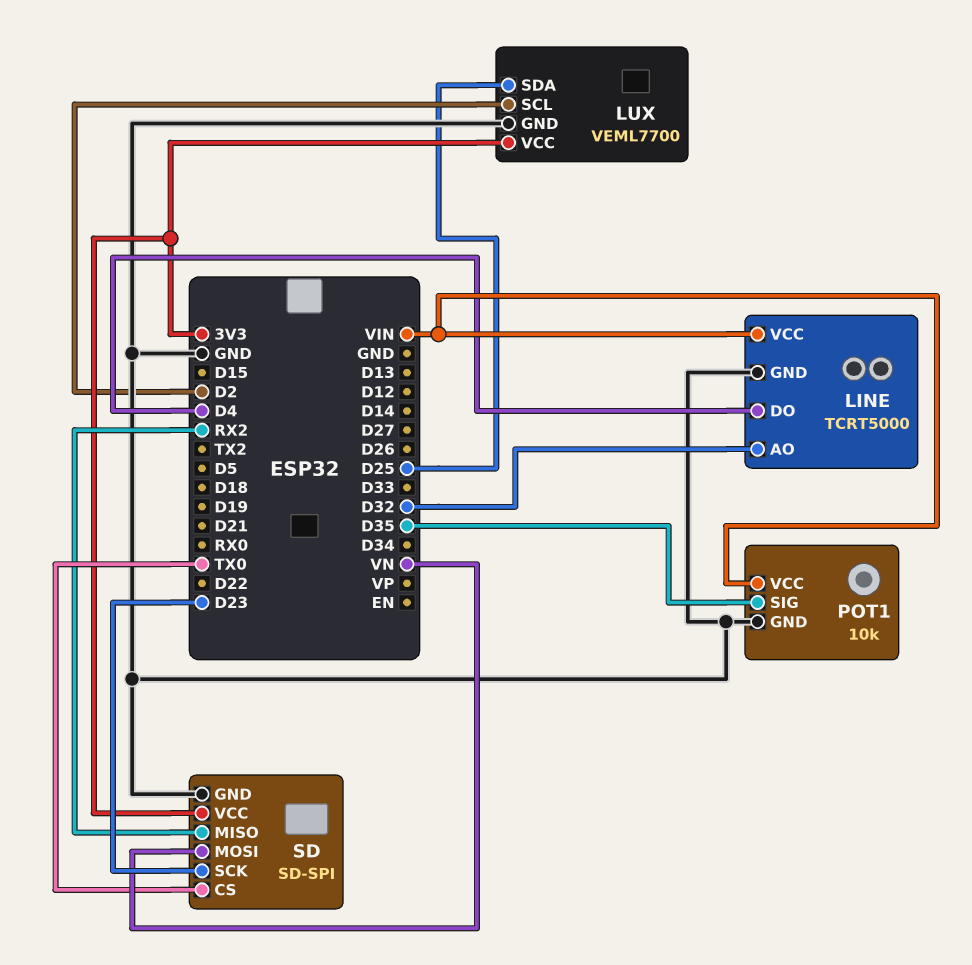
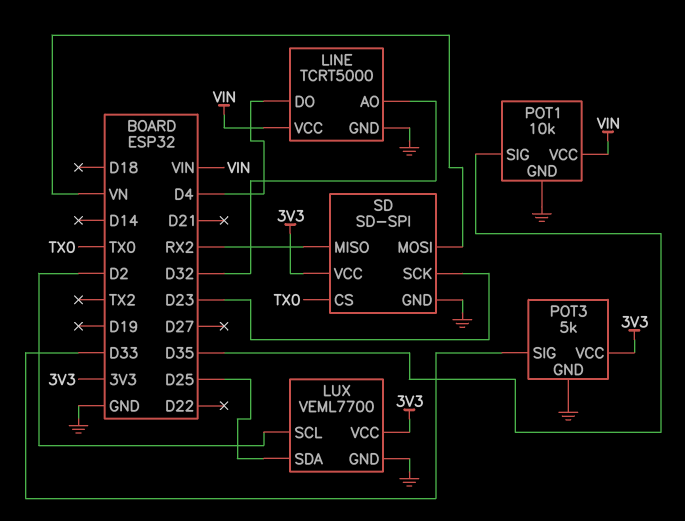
POT3: none -> 5k
POT3 pin GND: none -> GND
POT3 pin SIG: none -> D33
POT3 pin VCC: none -> 3V3

